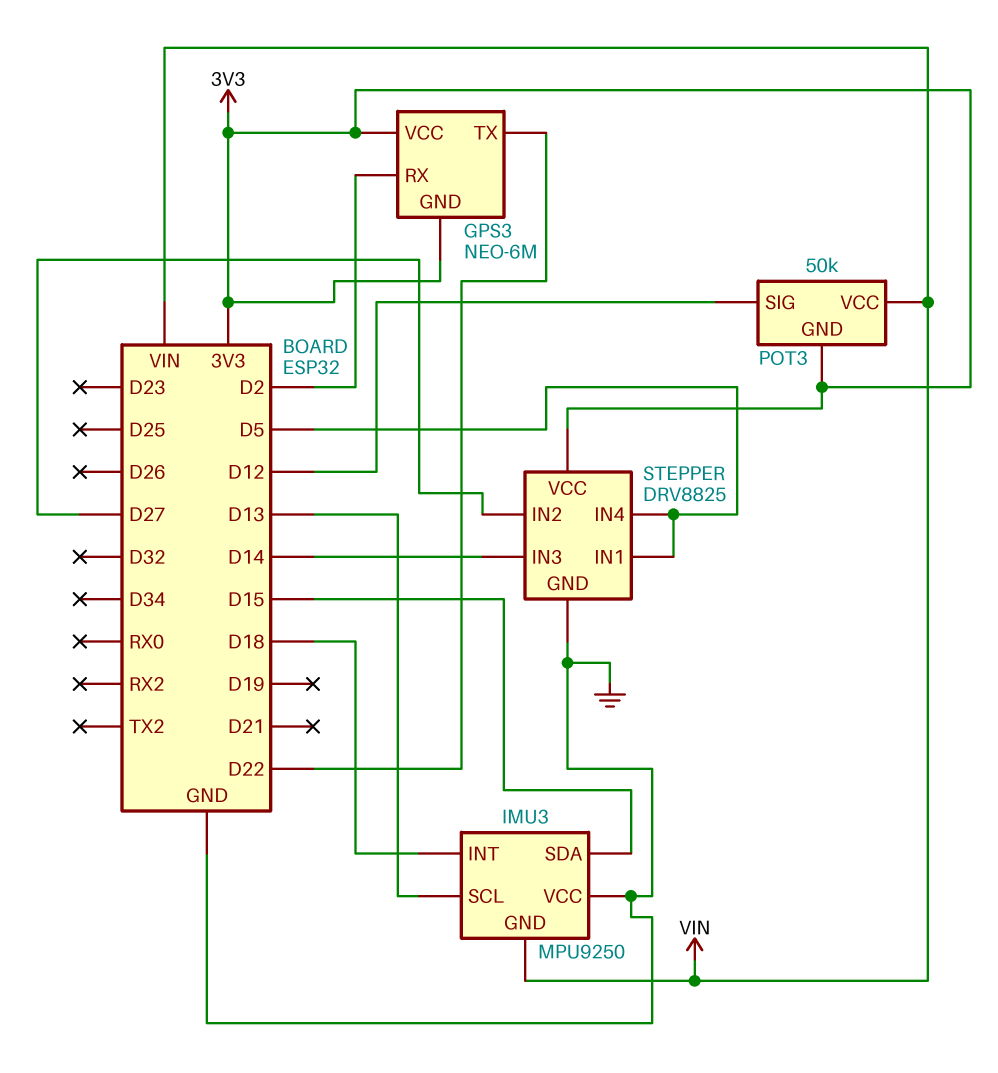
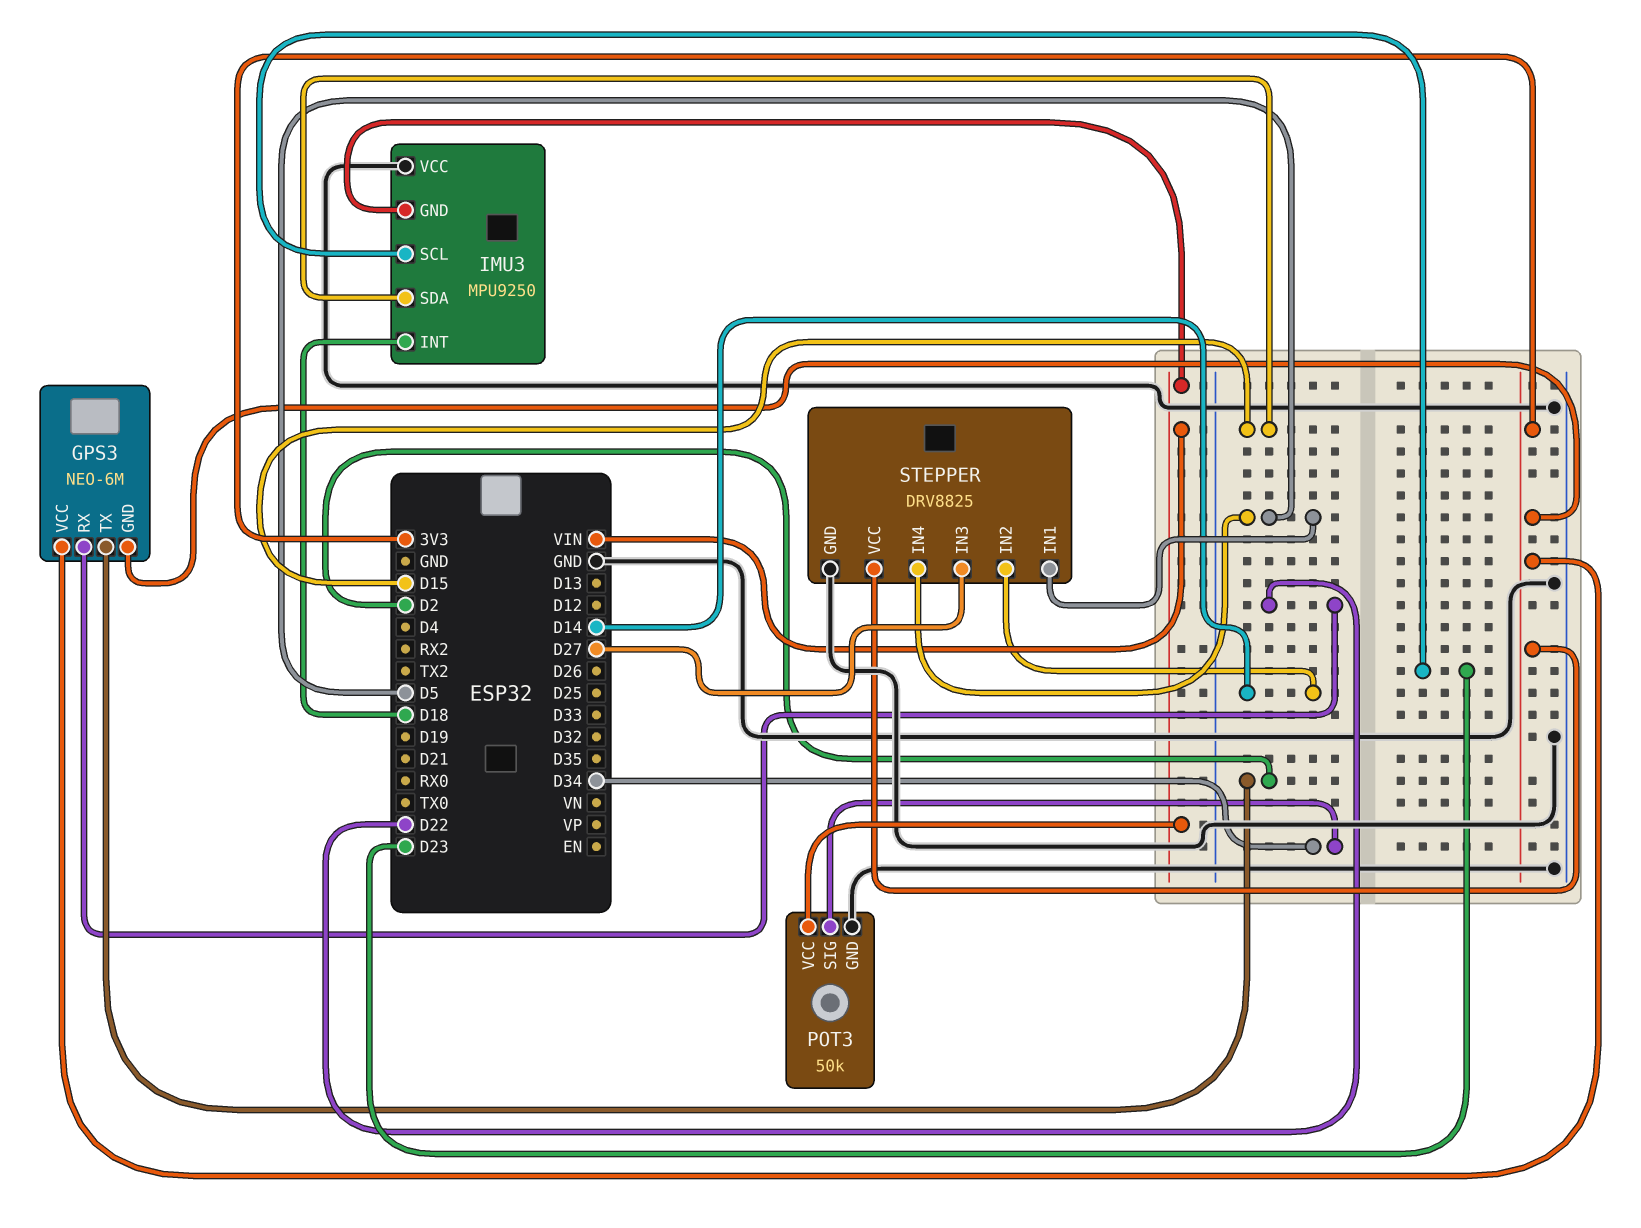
GPS3 pin RX: D2 -> D22
GPS3 pin TX: D22 -> D2
IMU3 pin SCL: D13 -> D23
POT3 pin GND: 3V3 -> GND
POT3 pin SIG: D12 -> D34
STEPPER pin IN2: D27 -> D14
STEPPER pin IN3: D14 -> D27

